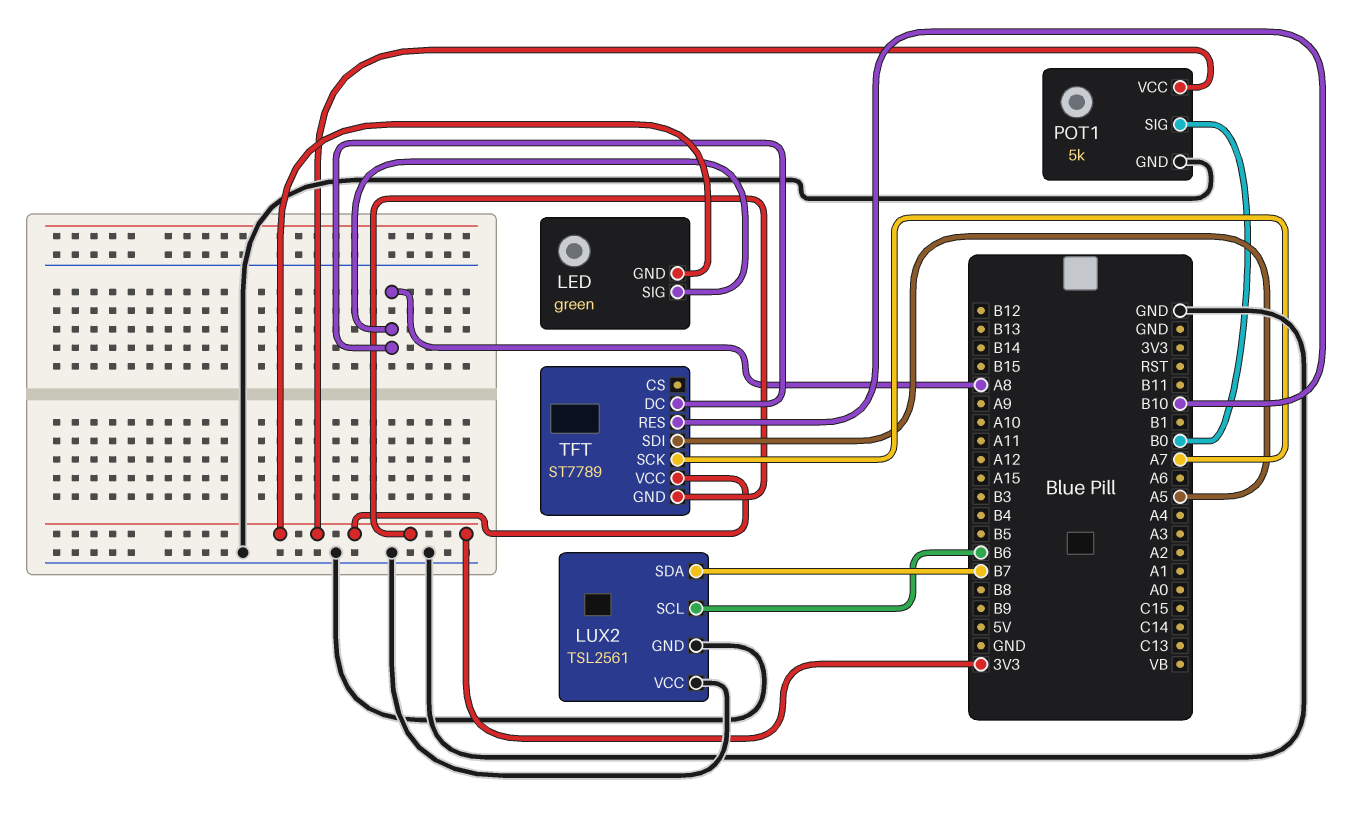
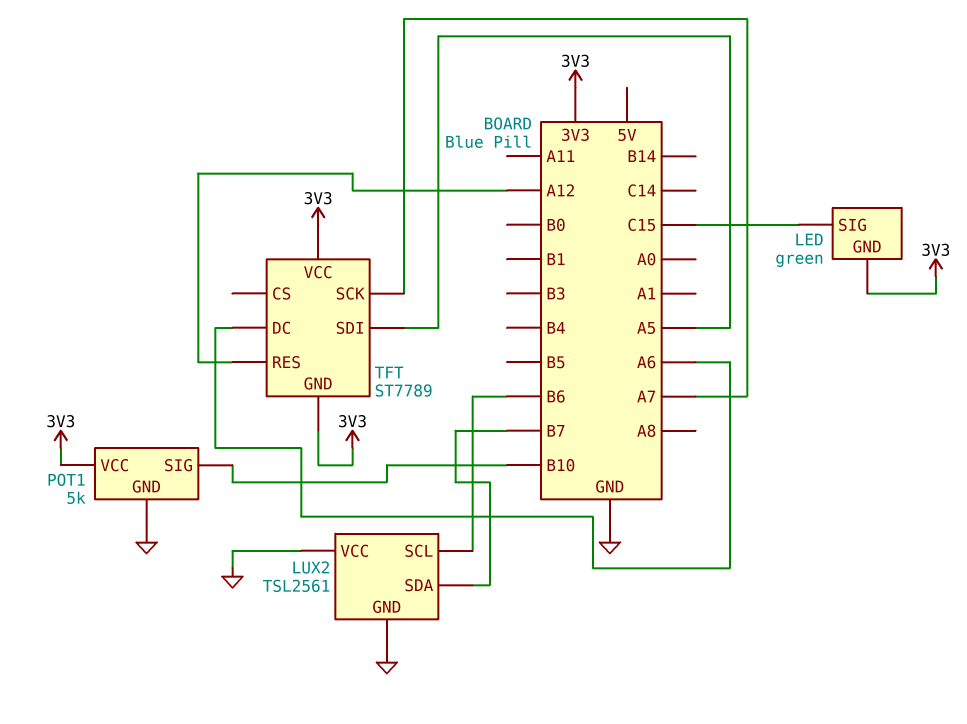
LED pin SIG: A8 -> C15
POT1 pin SIG: B0 -> B10
TFT pin DC: A8 -> A6
TFT pin RES: B10 -> A12

